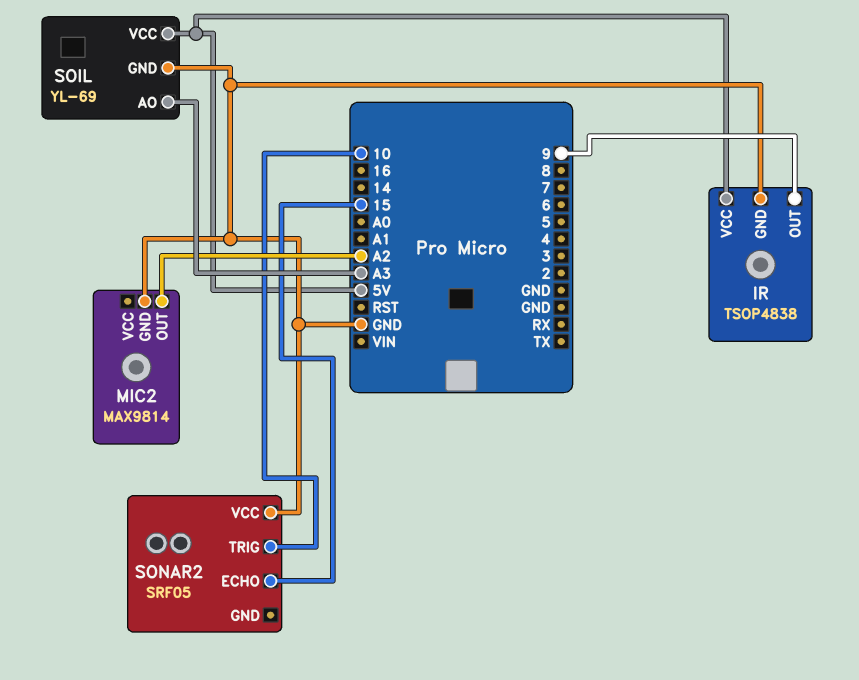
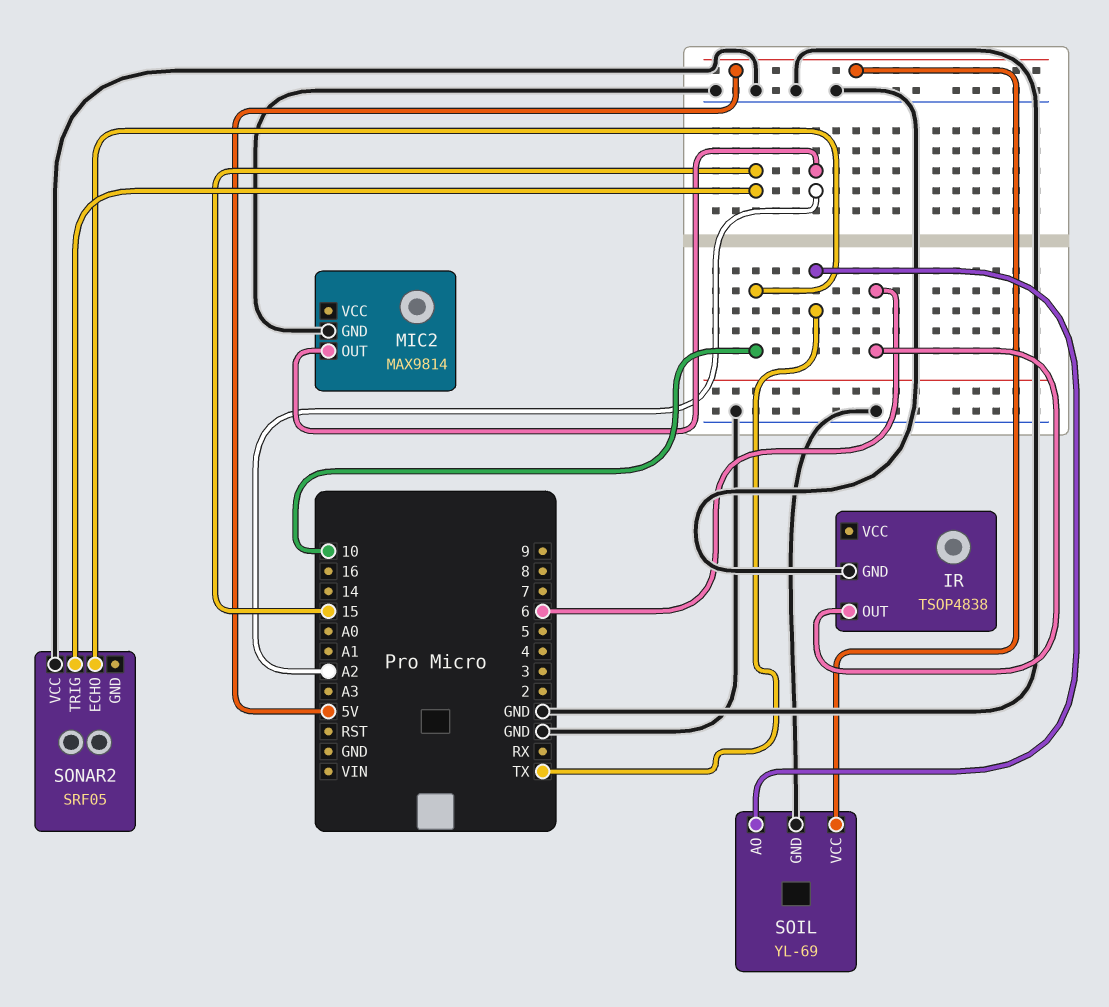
IR pin OUT: 9 -> 6
IR pin VCC: 5V -> none
SOIL pin AO: A3 -> TX
SONAR2 pin ECHO: 15 -> 10
SONAR2 pin TRIG: 10 -> 15

